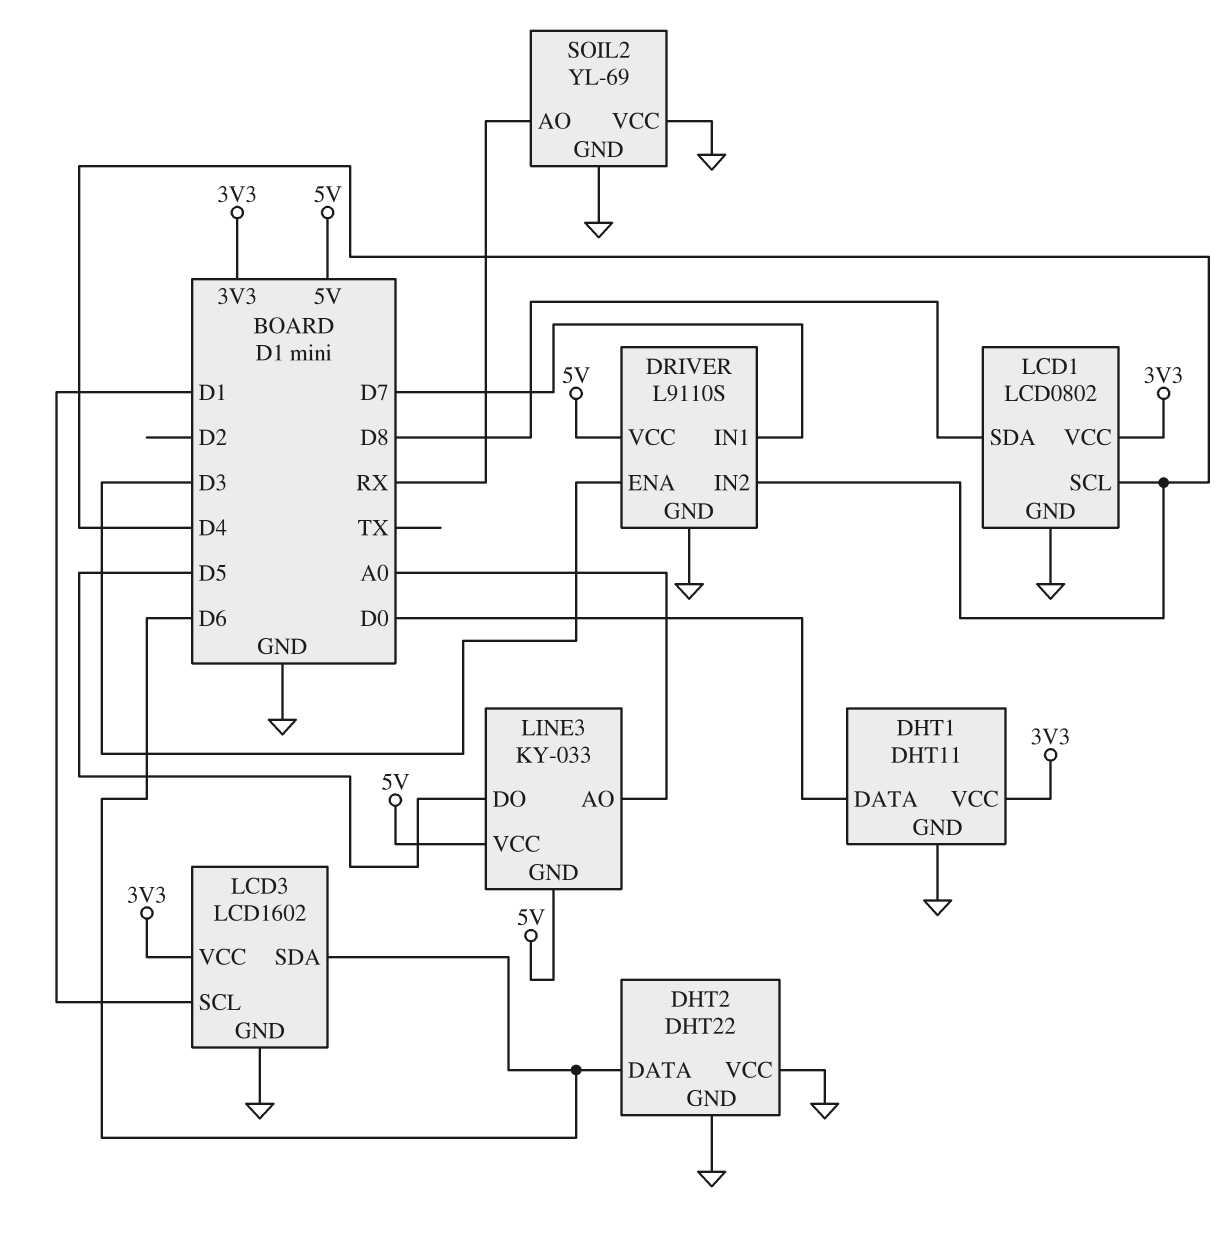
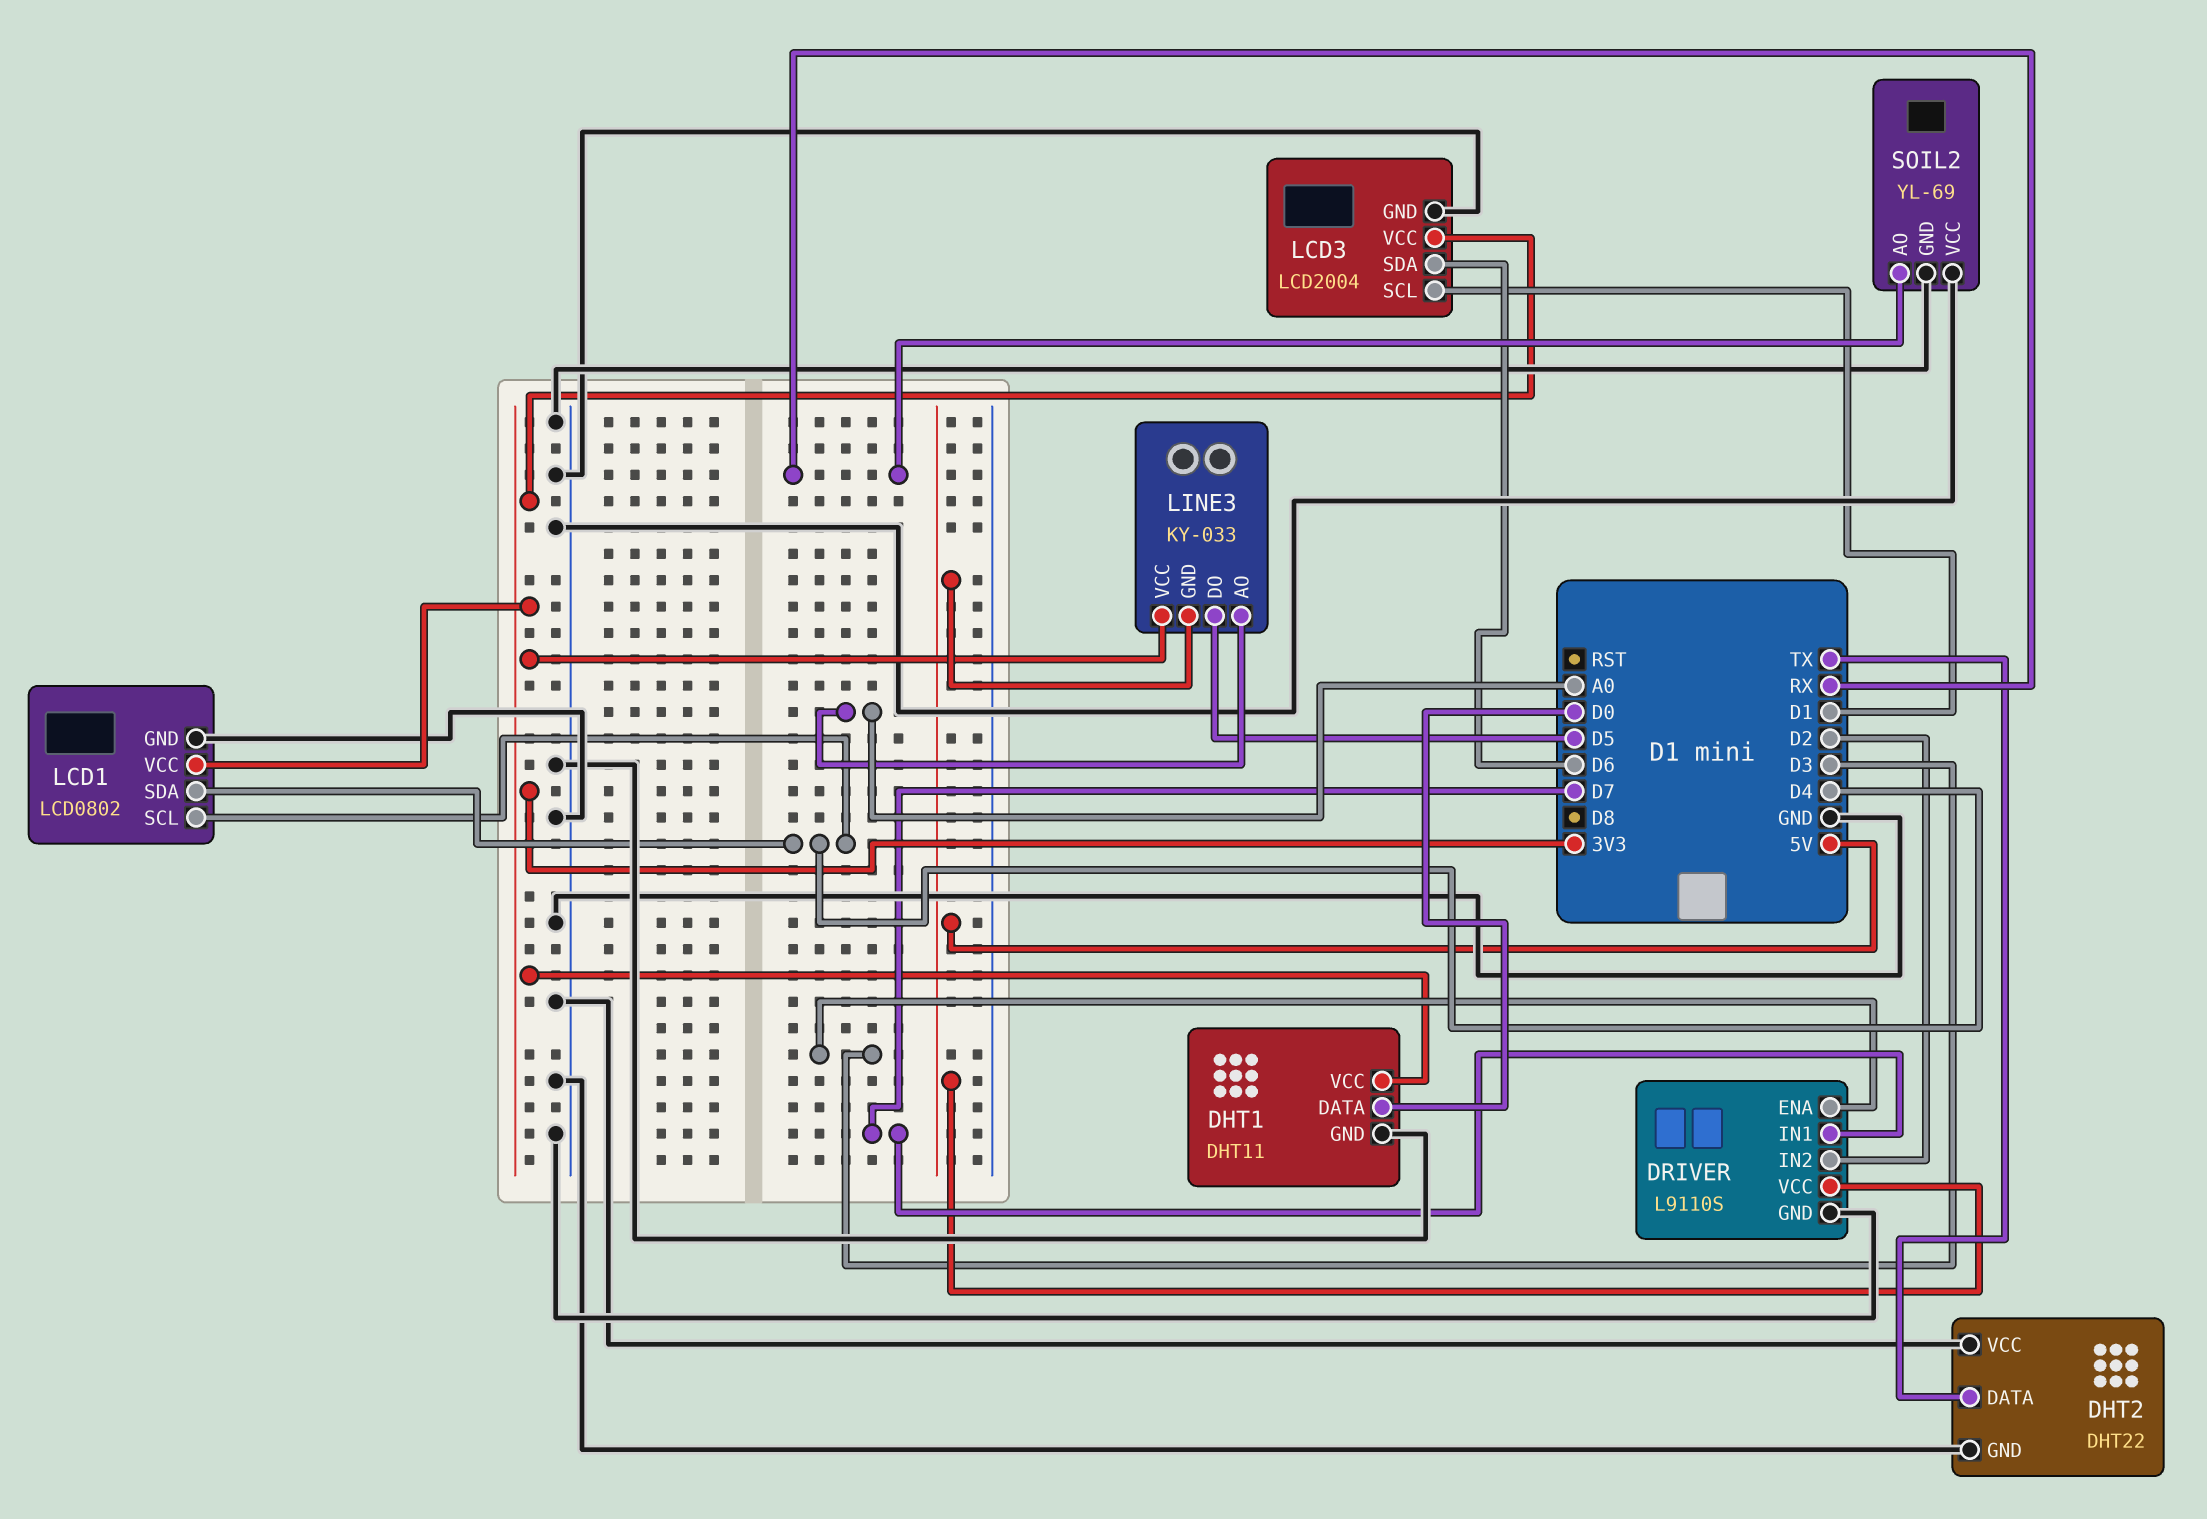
DHT2 pin DATA: D6 -> TX
DRIVER pin IN2: D4 -> D2
LCD1 pin SDA: D8 -> D4
LCD3: LCD1602 -> LCD2004
LINE3 pin VCC: 5V -> 3V3

